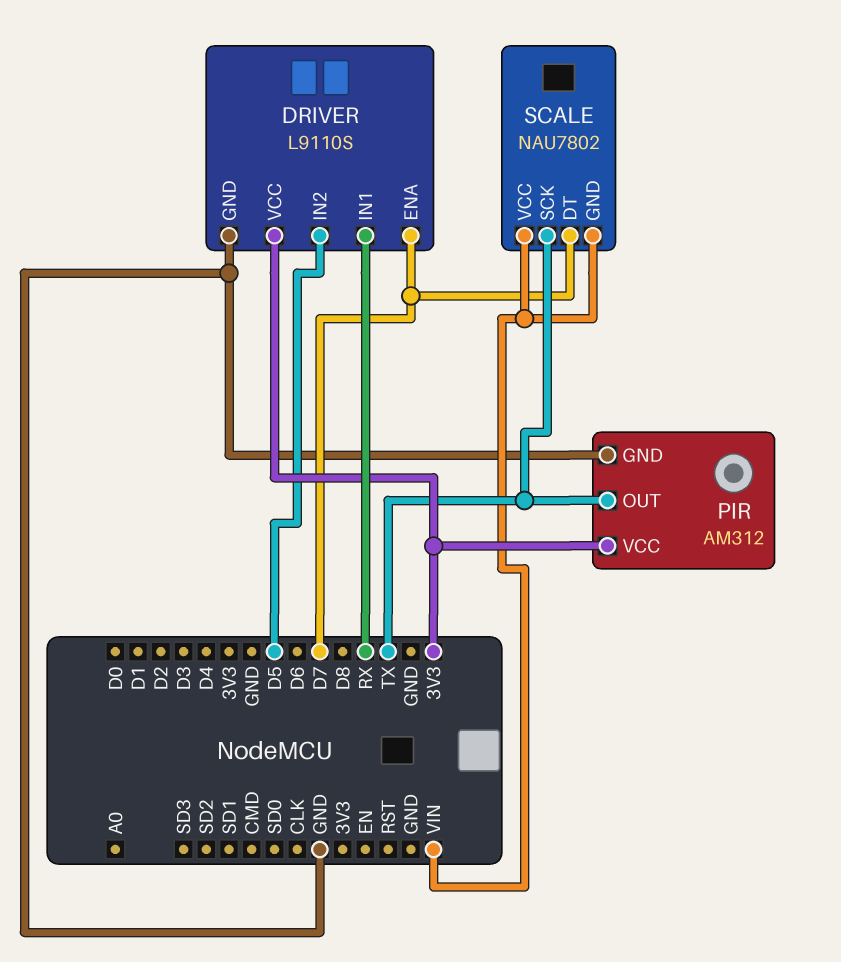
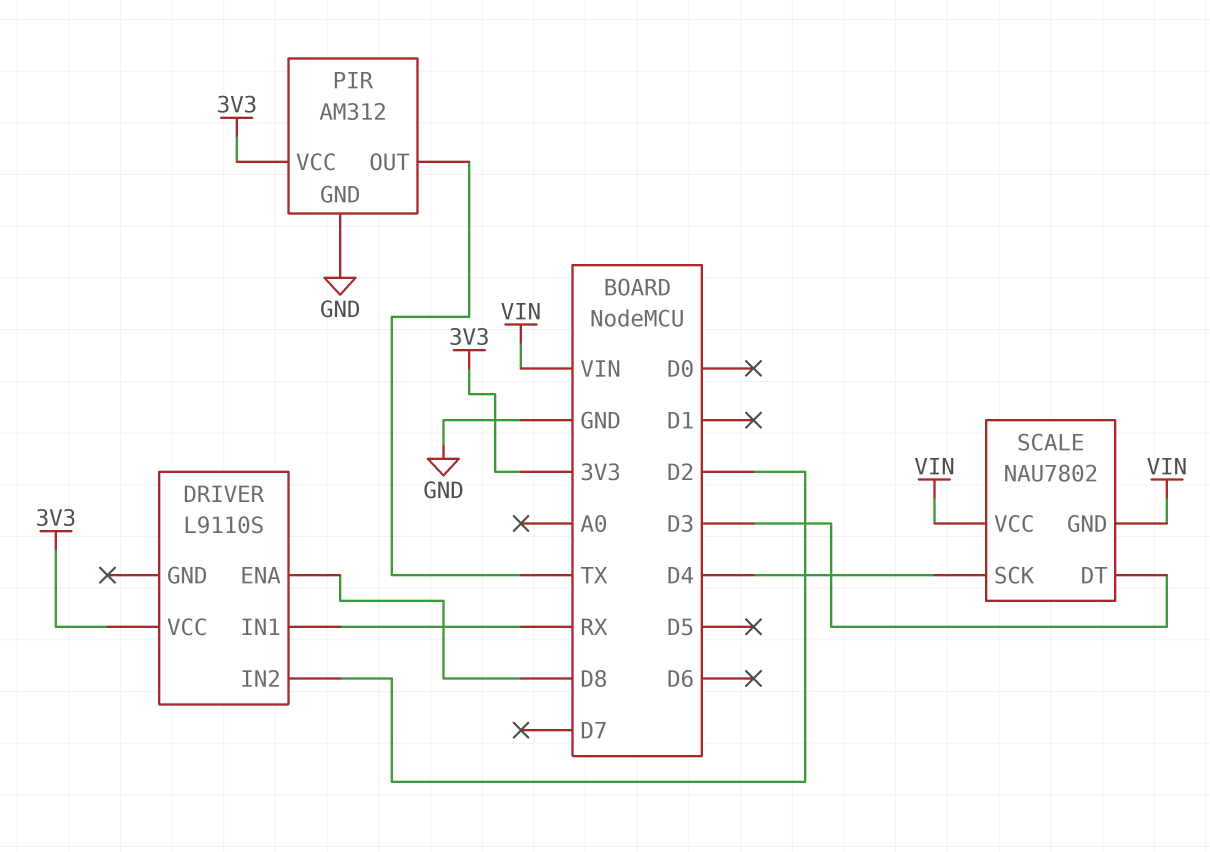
DRIVER pin ENA: D7 -> D8
DRIVER pin GND: GND -> none
DRIVER pin IN2: D5 -> D2
SCALE pin DT: D7 -> D3
SCALE pin SCK: TX -> D4

